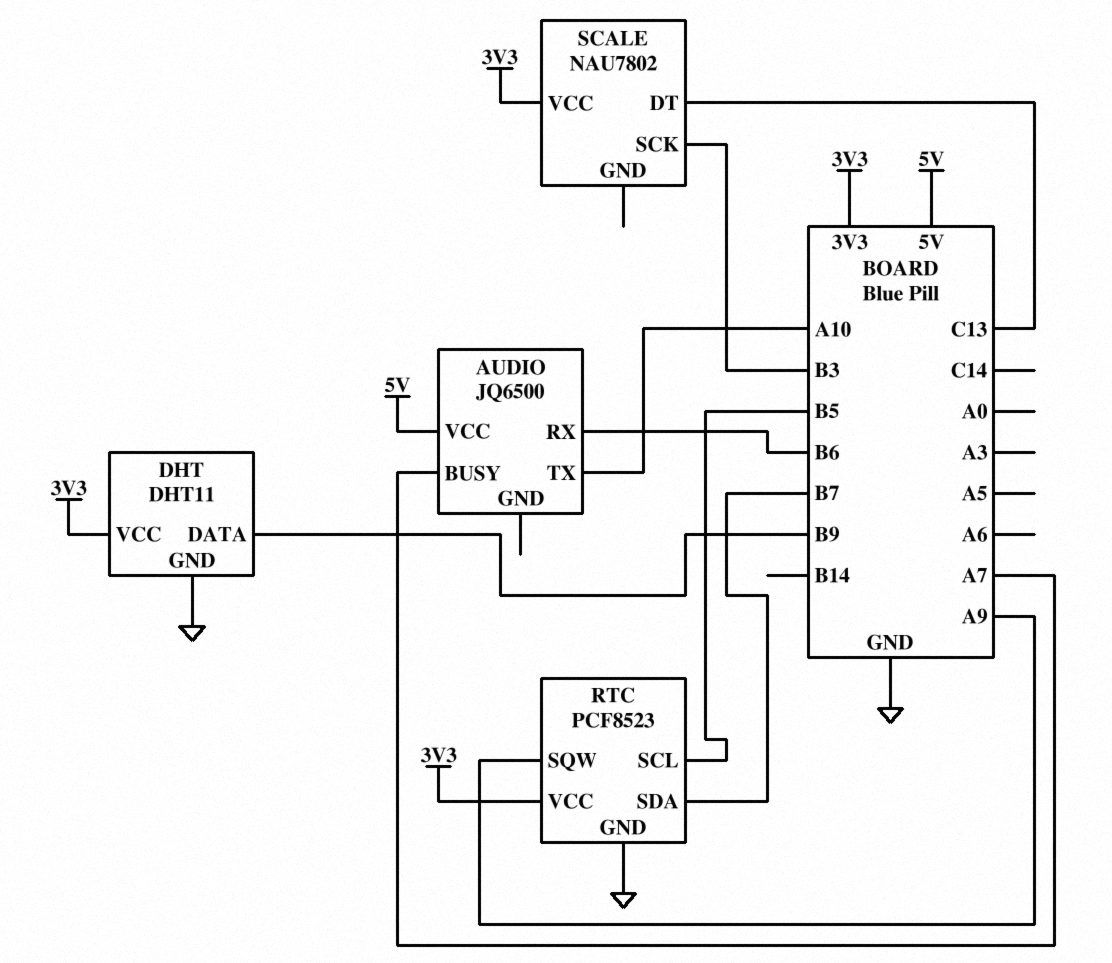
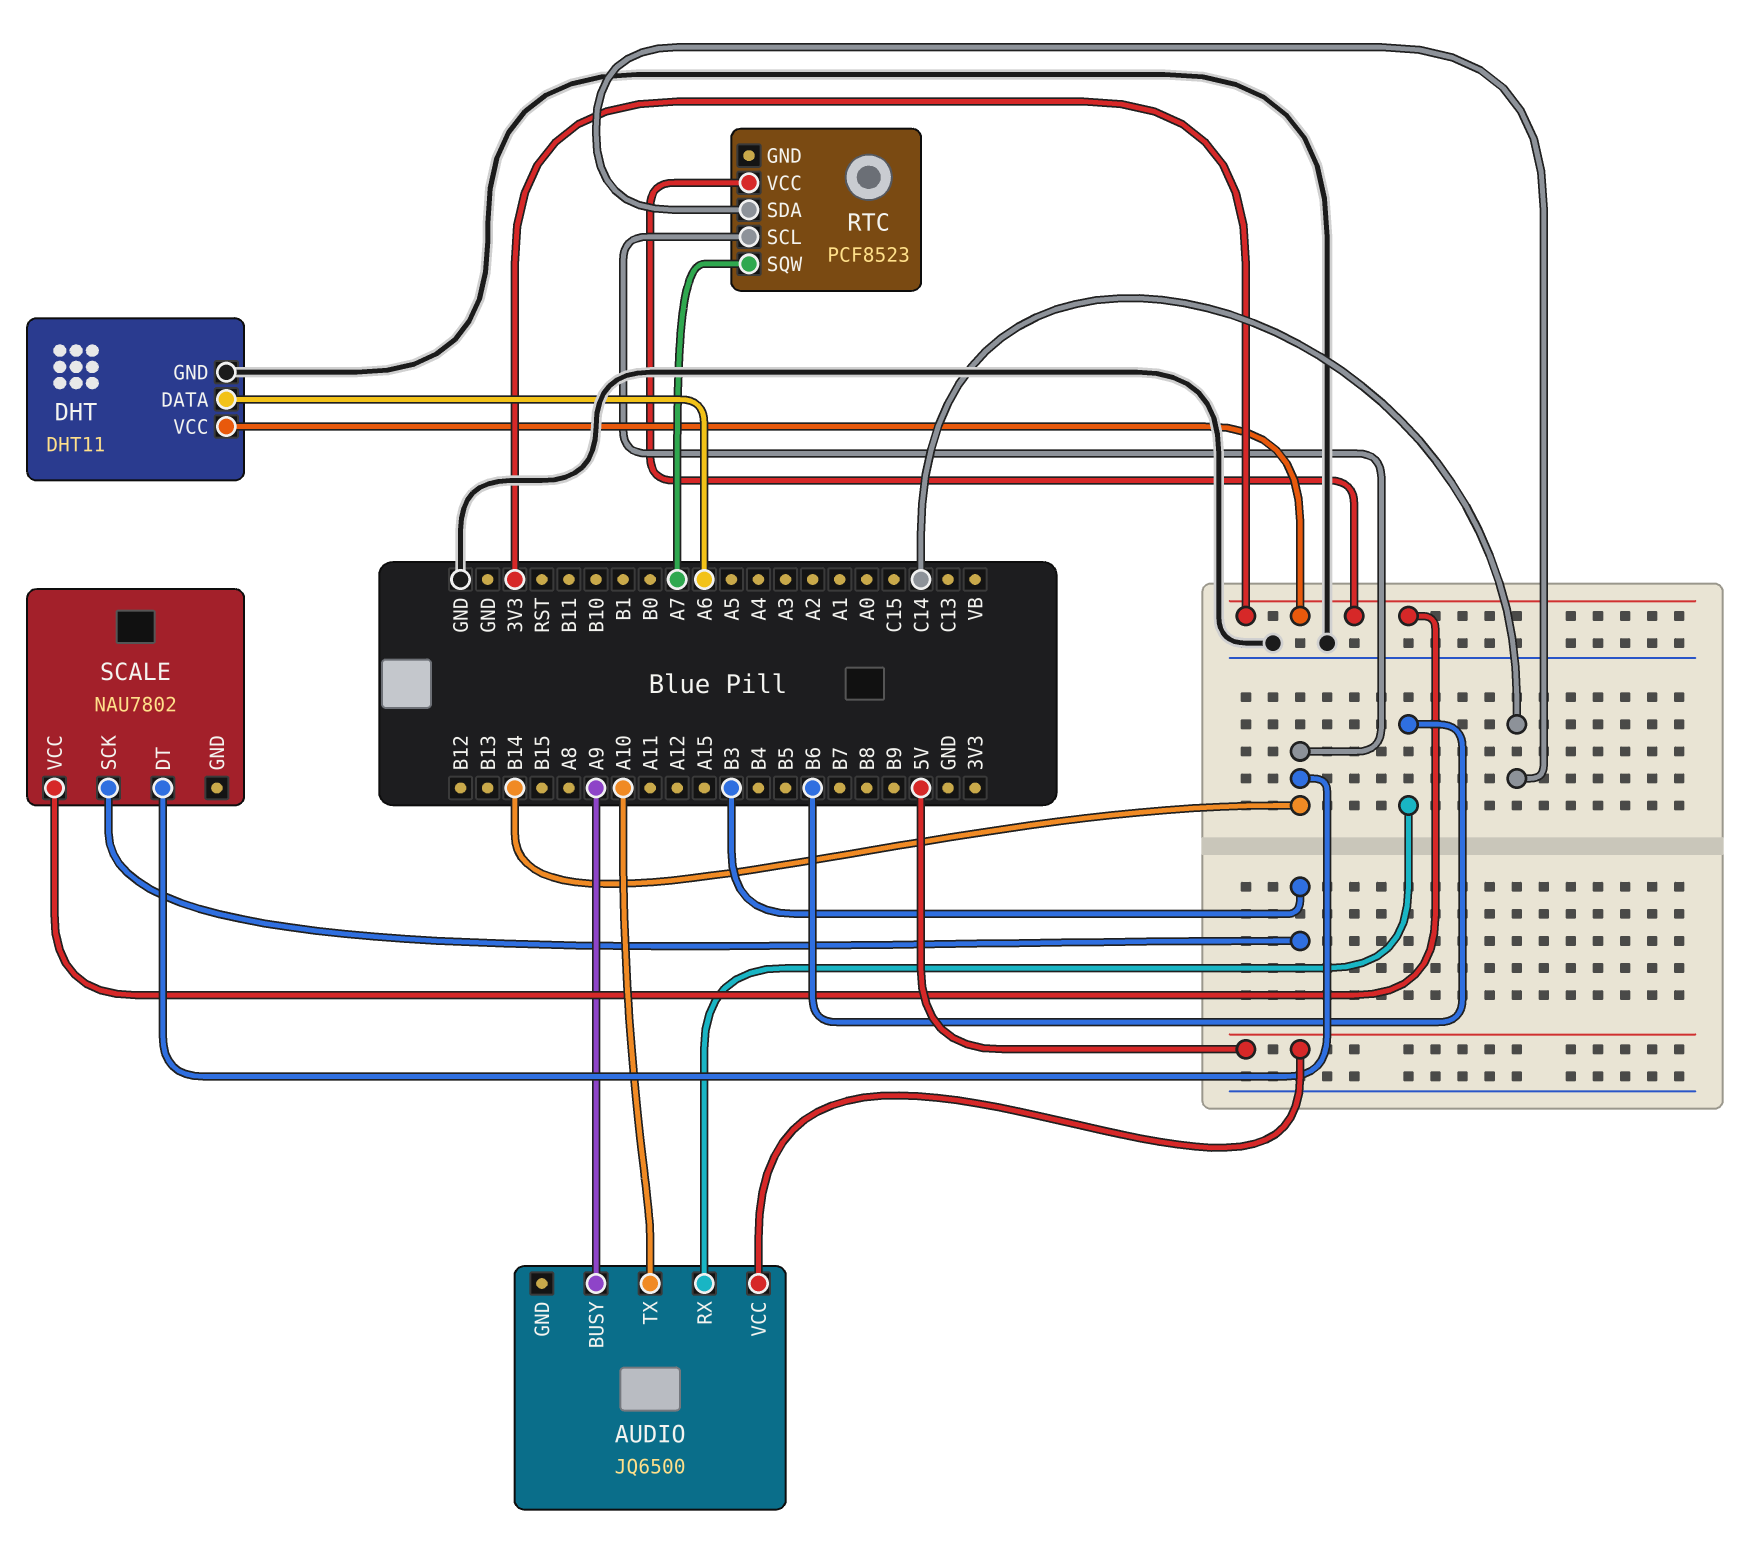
AUDIO pin BUSY: A7 -> A9
DHT pin DATA: B9 -> A6
RTC pin GND: GND -> none
RTC pin SCL: B5 -> B14
RTC pin SDA: B7 -> C14
RTC pin SQW: A9 -> A7
SCALE pin DT: C13 -> B14

